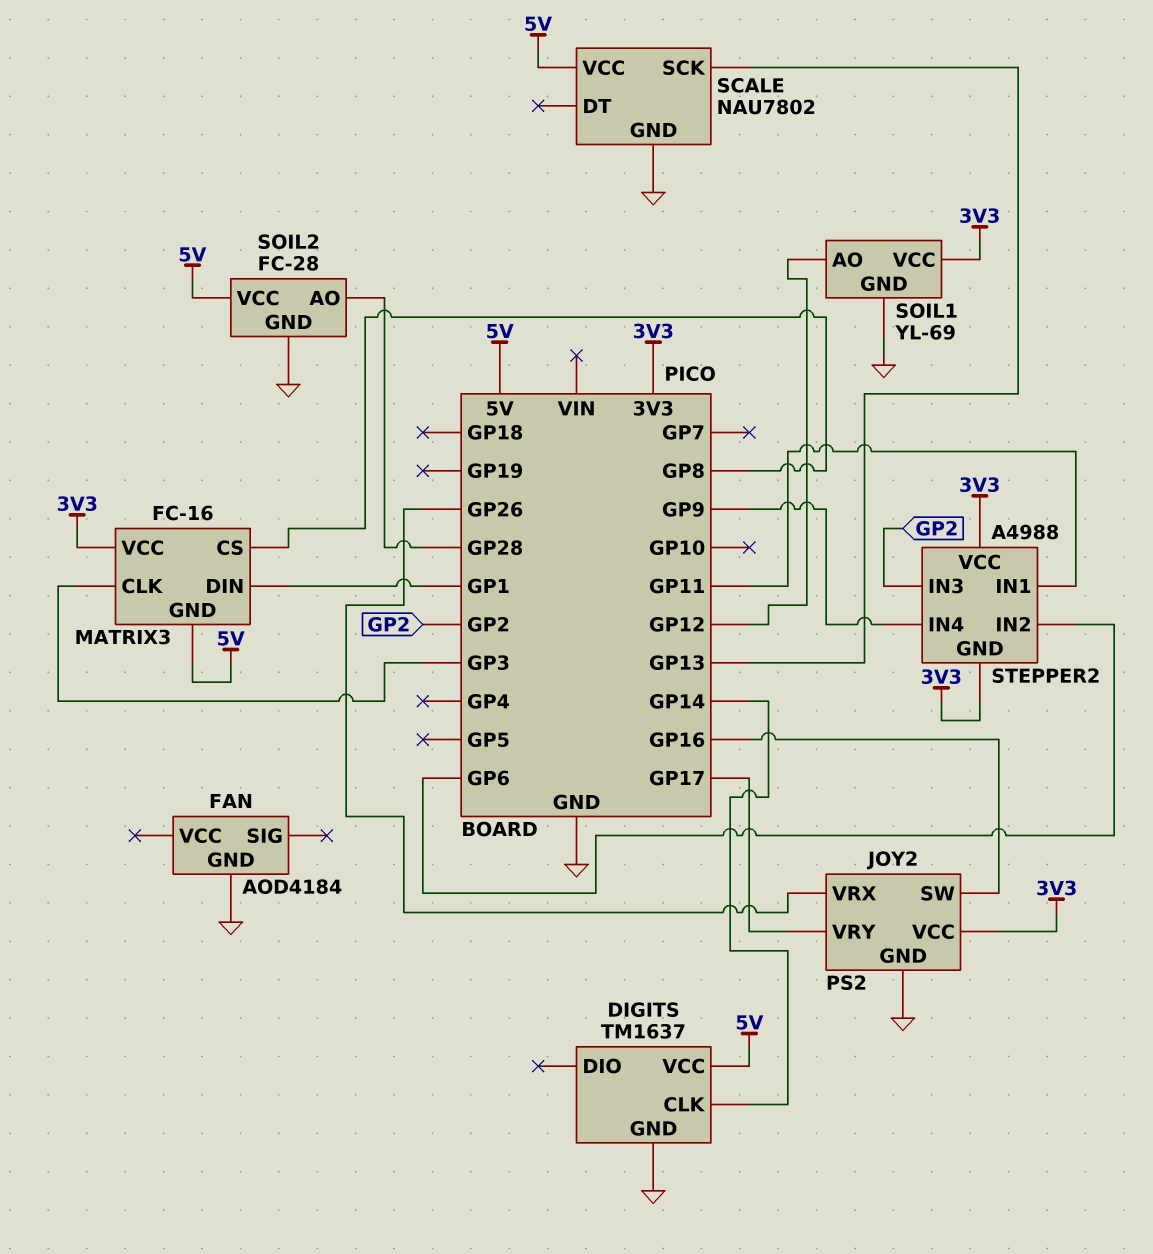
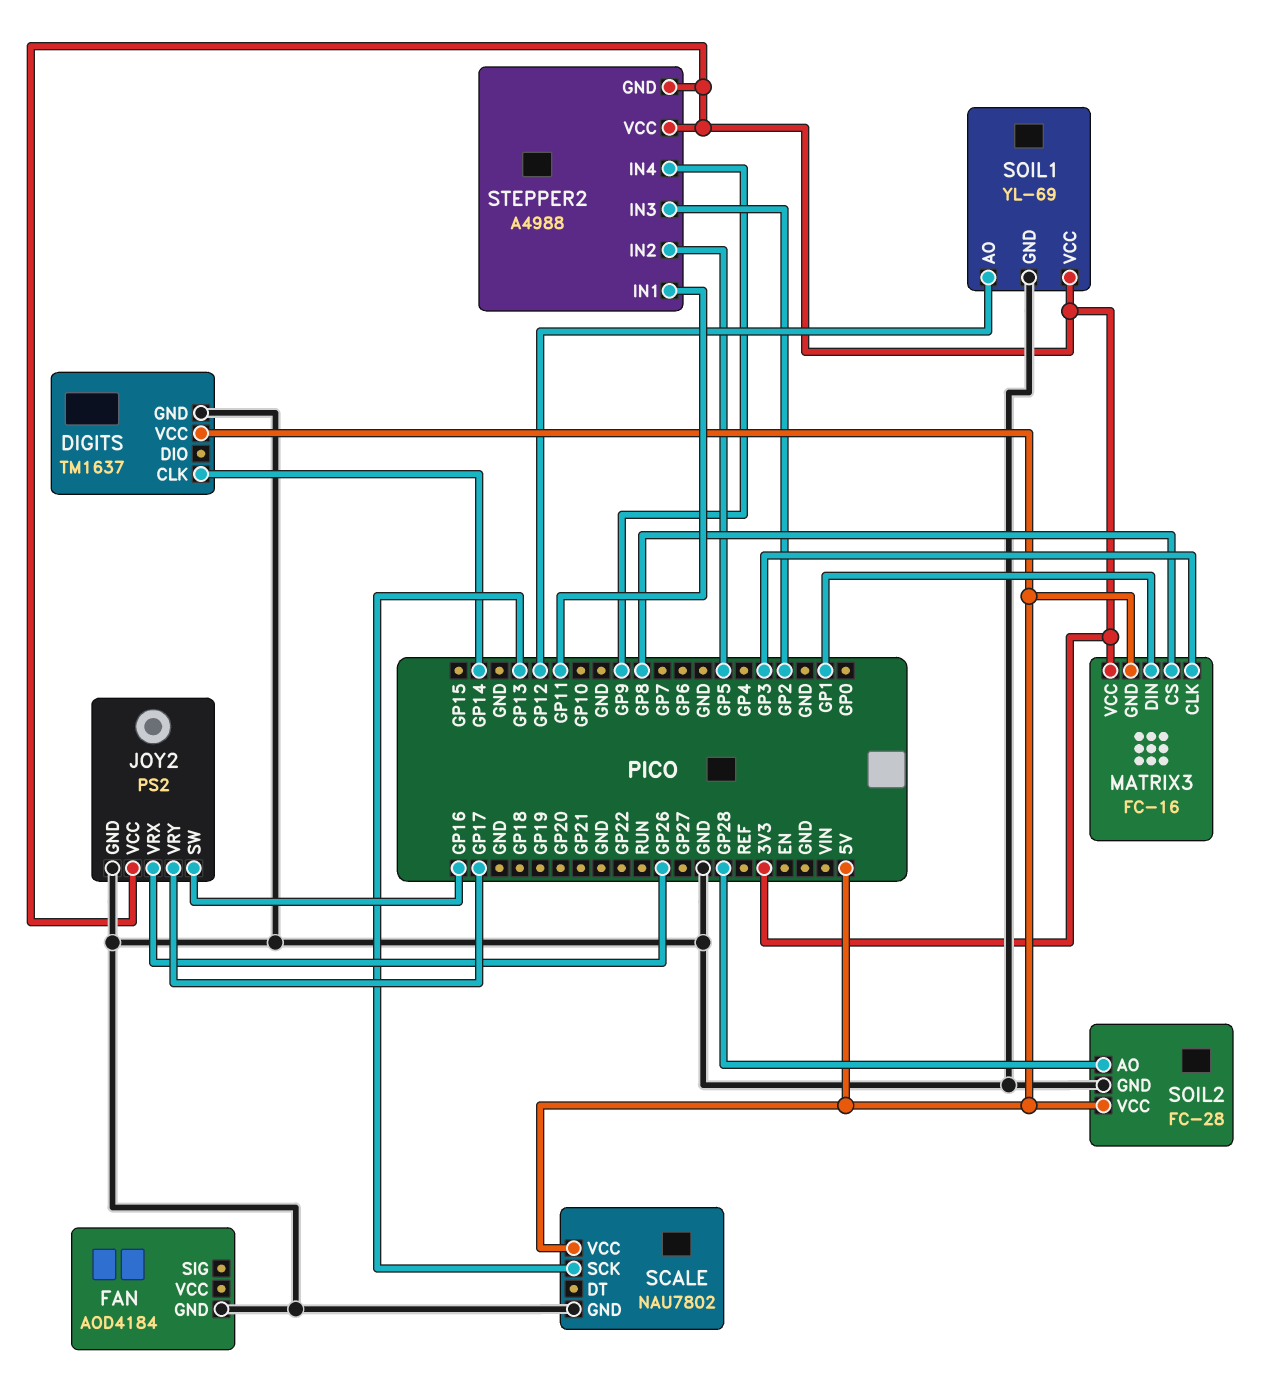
STEPPER2 pin IN2: GP6 -> GP5

